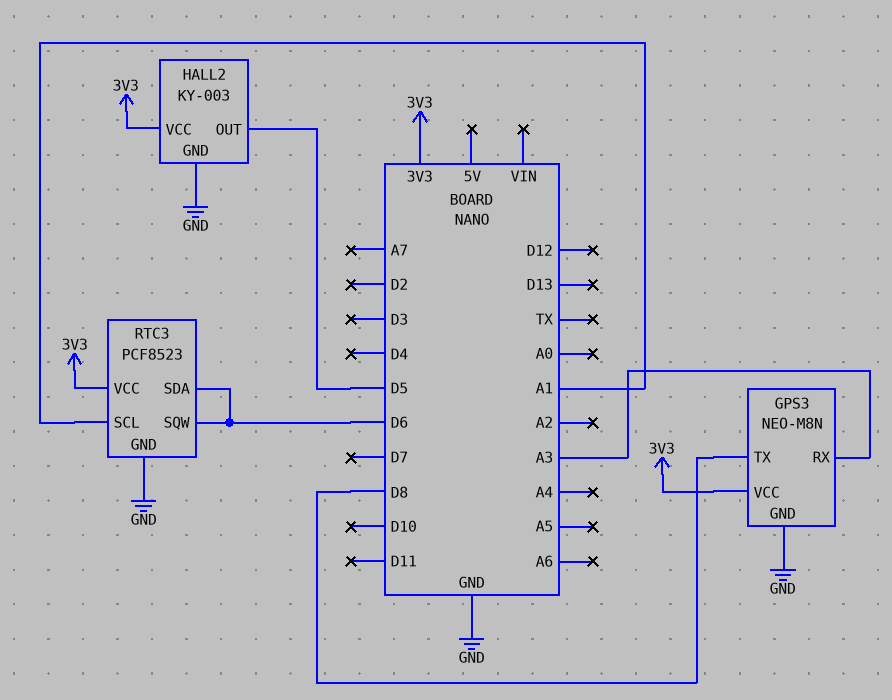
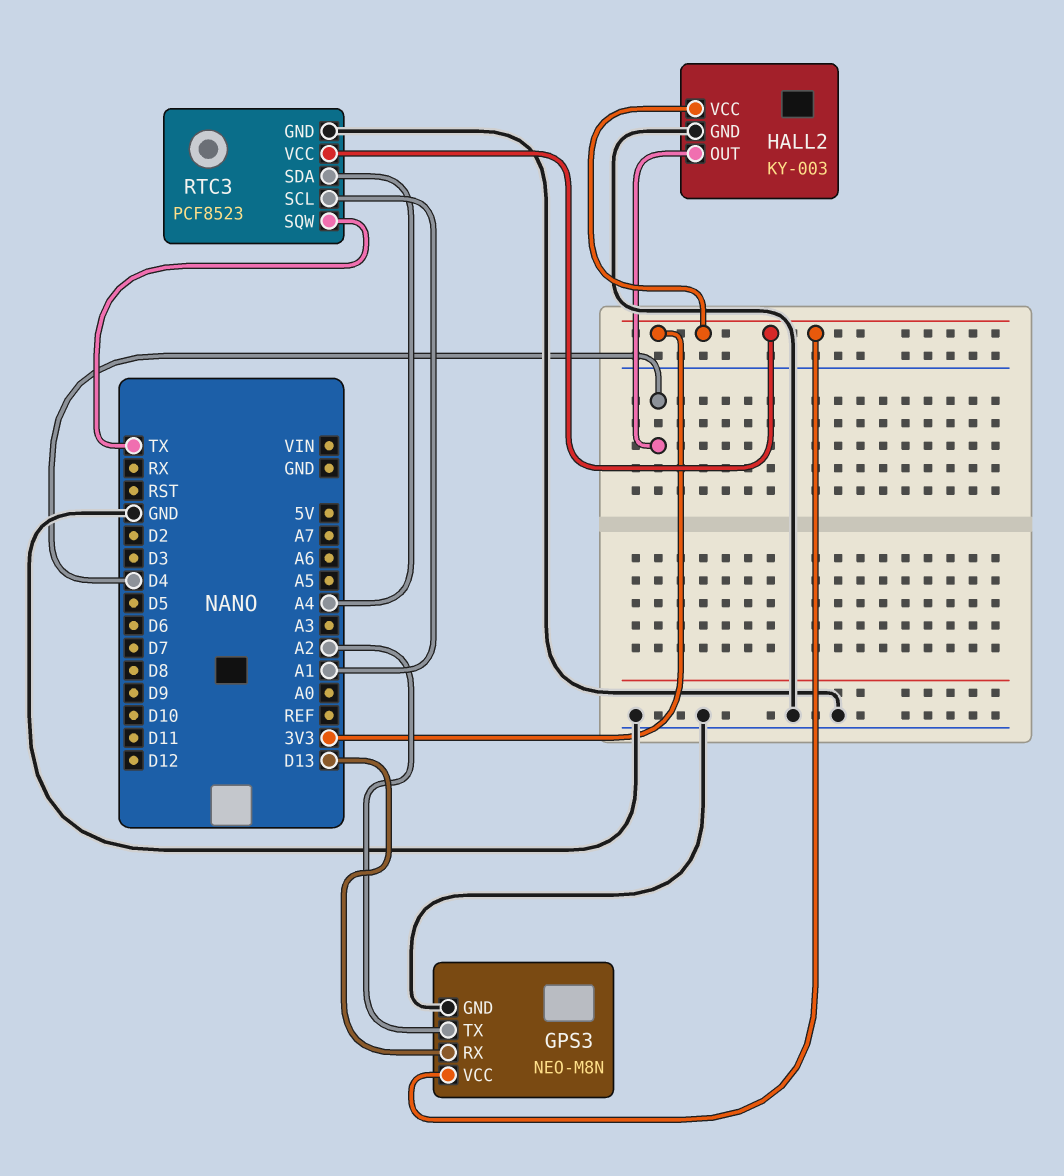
GPS3 pin RX: A3 -> D13
GPS3 pin TX: D8 -> A2
HALL2 pin OUT: D5 -> D4
RTC3 pin SDA: D6 -> A4
RTC3 pin SQW: D6 -> TX

